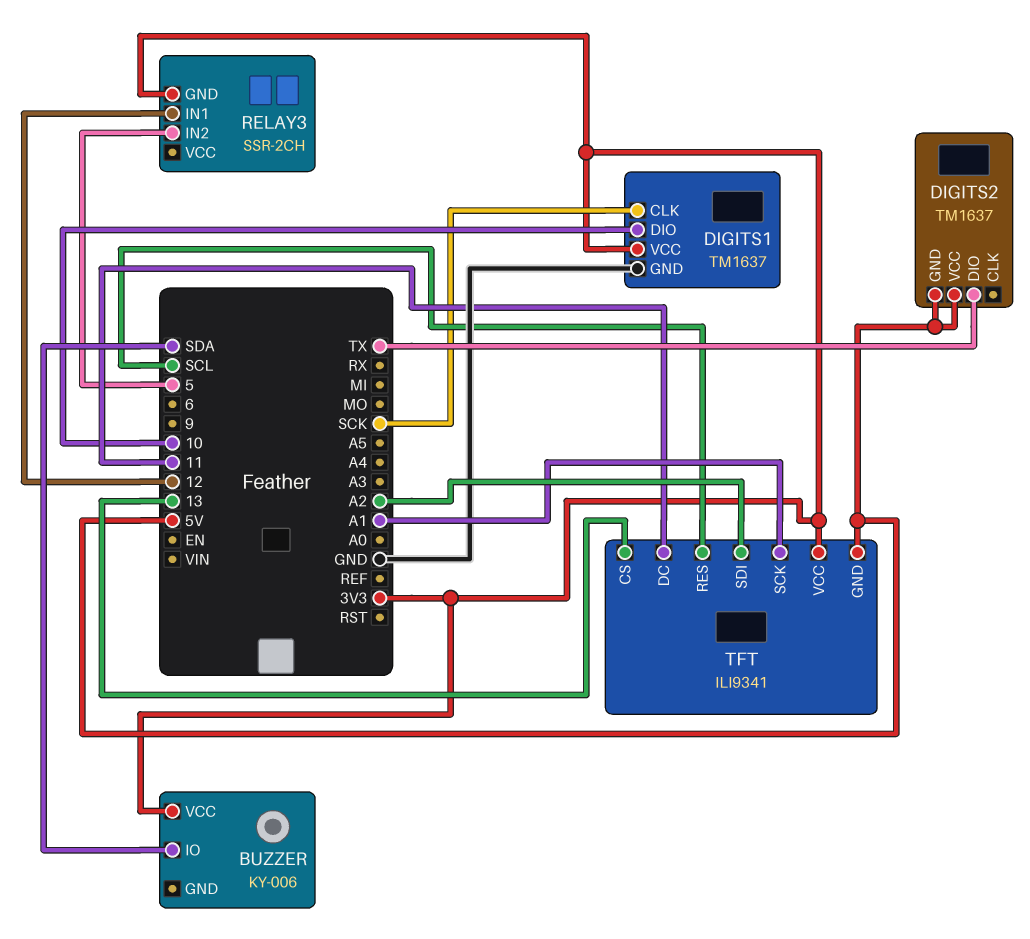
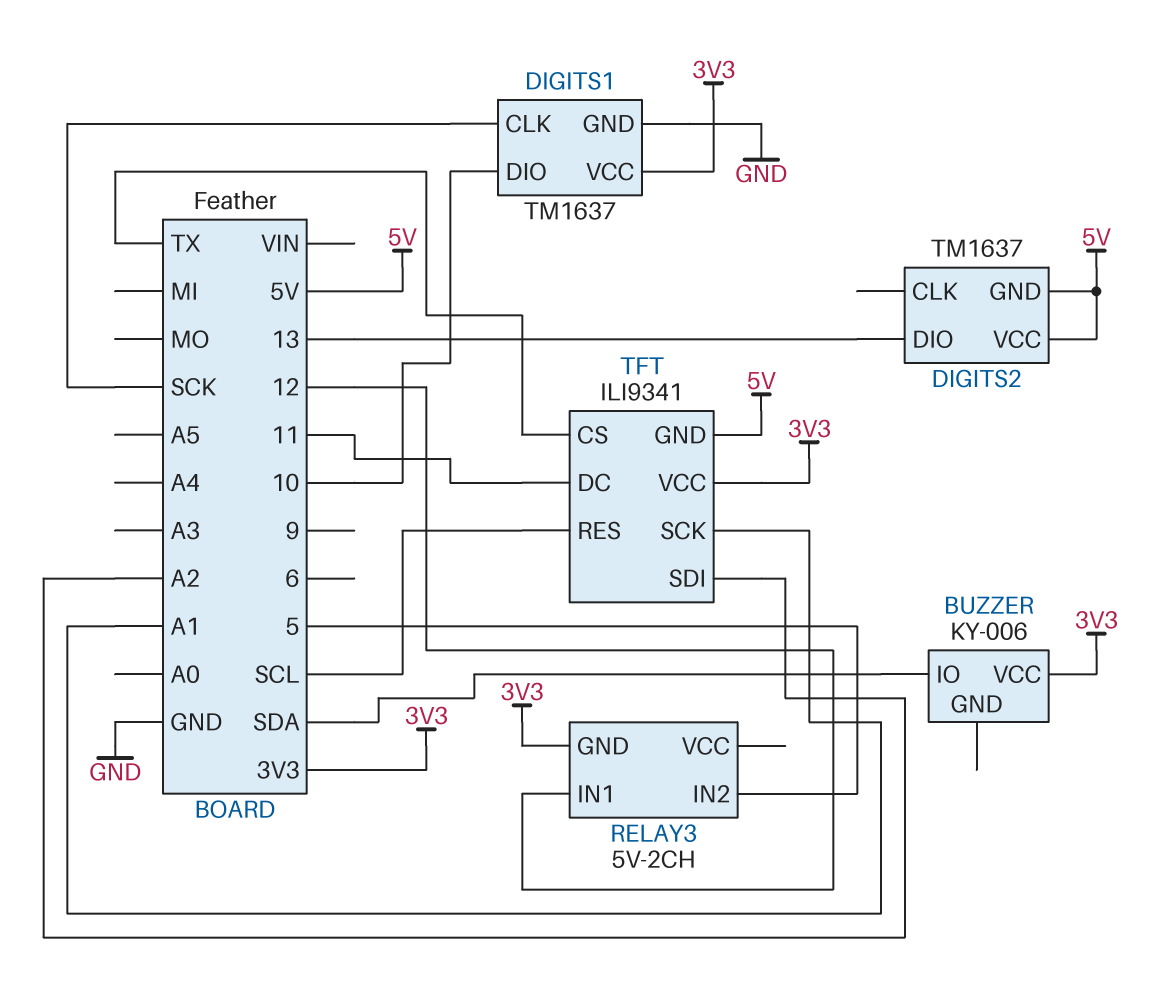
DIGITS2 pin DIO: TX -> 13
RELAY3: SSR-2CH -> 5V-2CH
TFT pin CS: 13 -> TX

